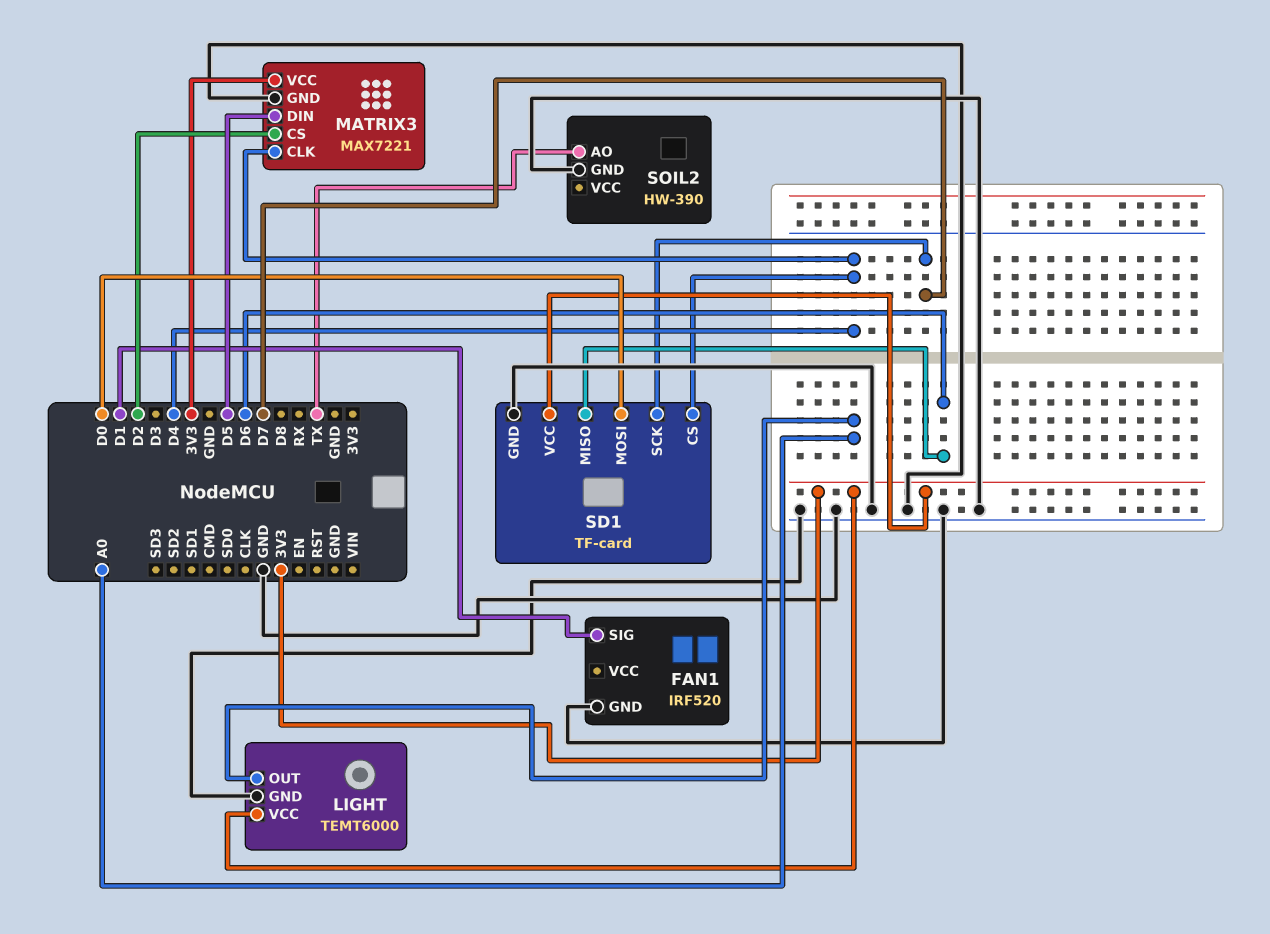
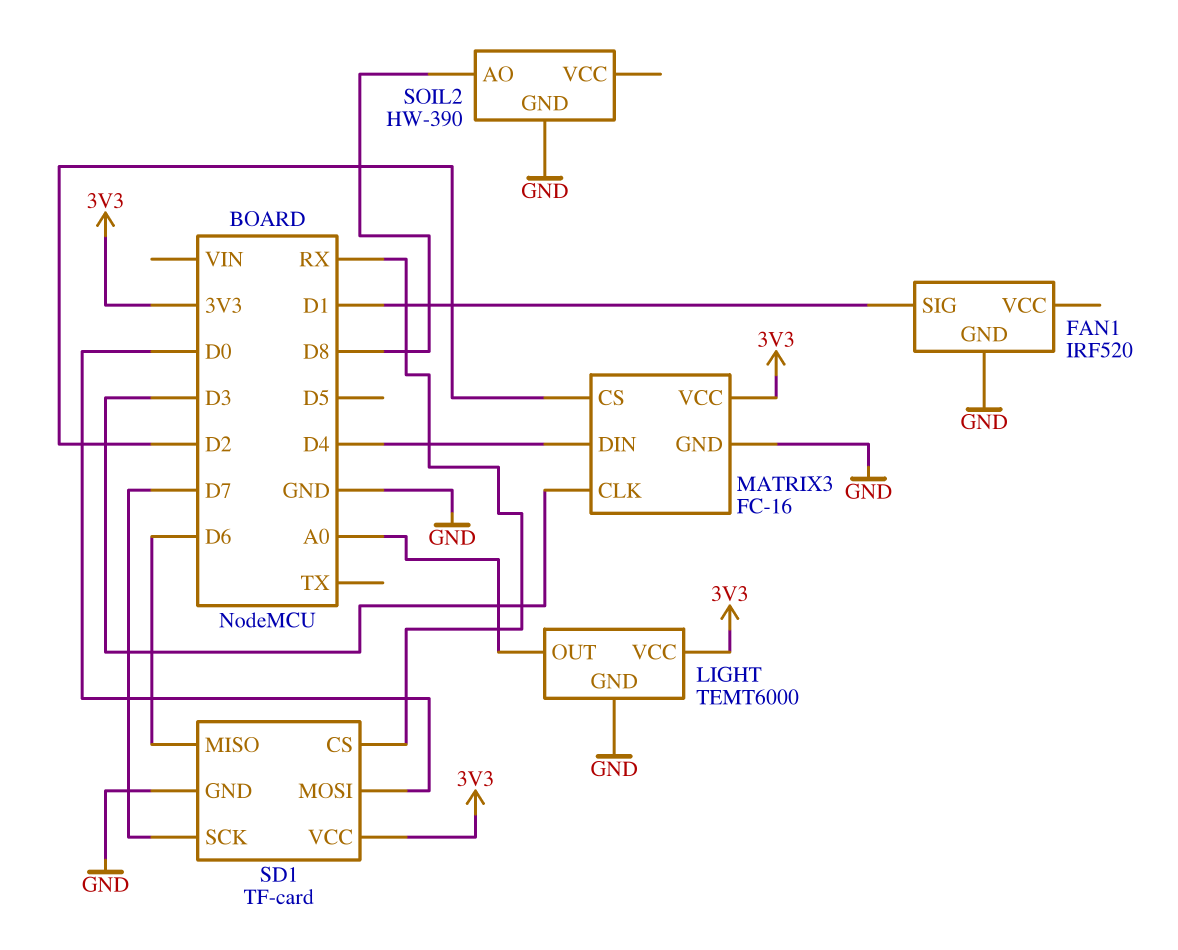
MATRIX3: MAX7221 -> FC-16
MATRIX3 pin CLK: D4 -> D3
MATRIX3 pin DIN: D5 -> D4
SD1 pin CS: D4 -> RX
SOIL2 pin AO: TX -> D8

